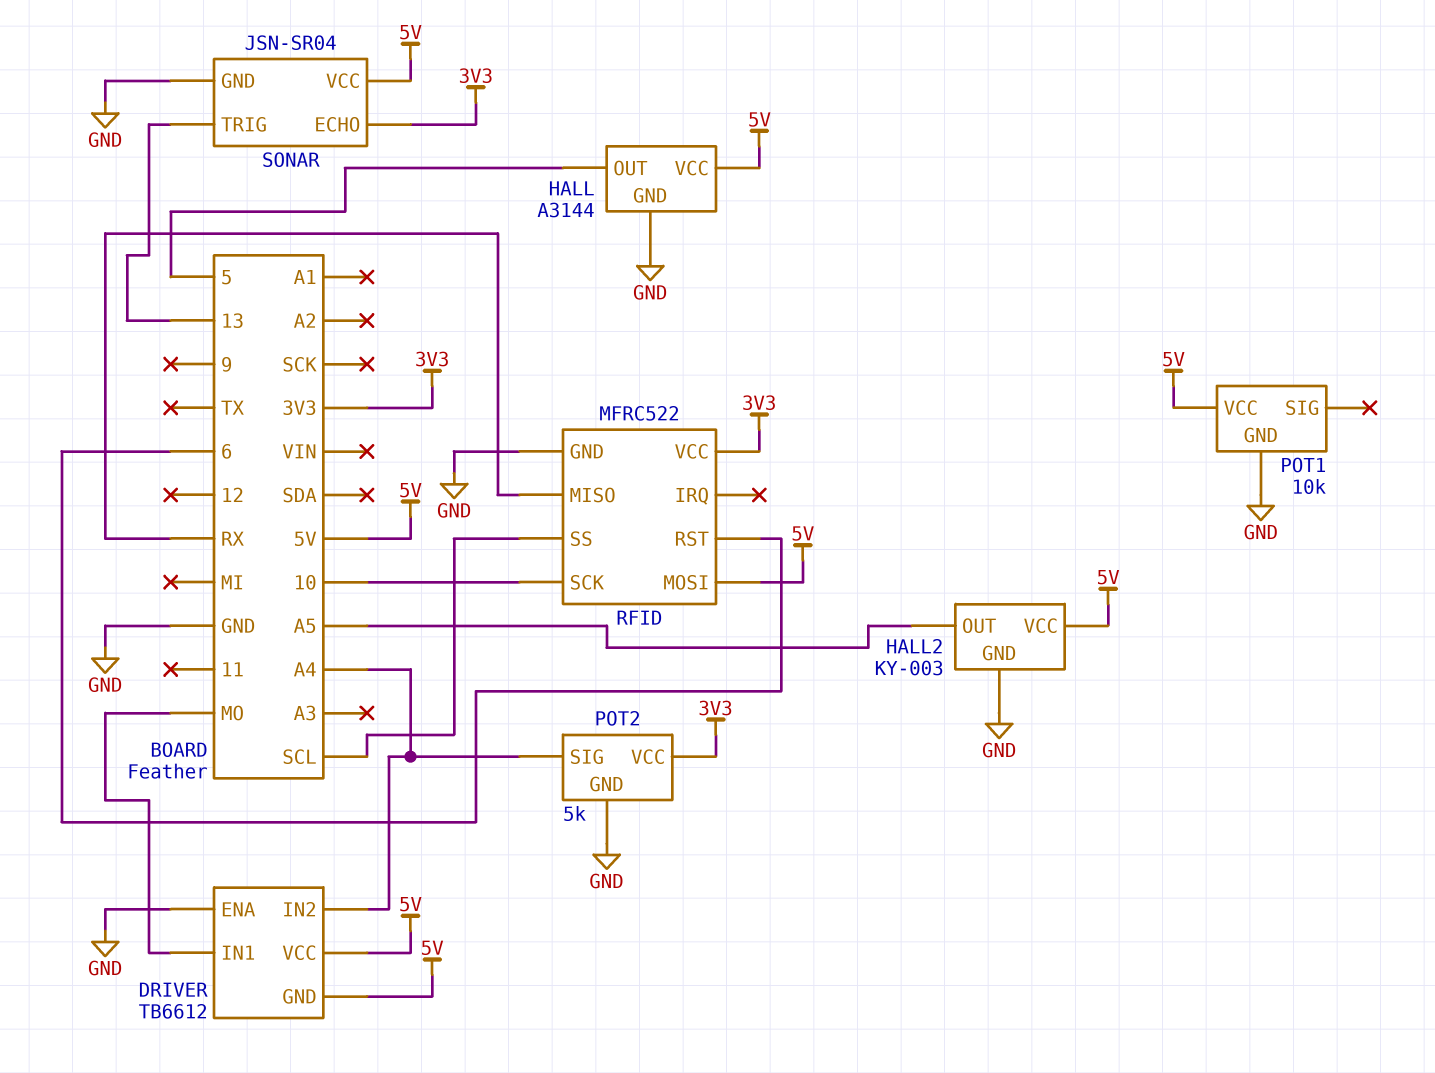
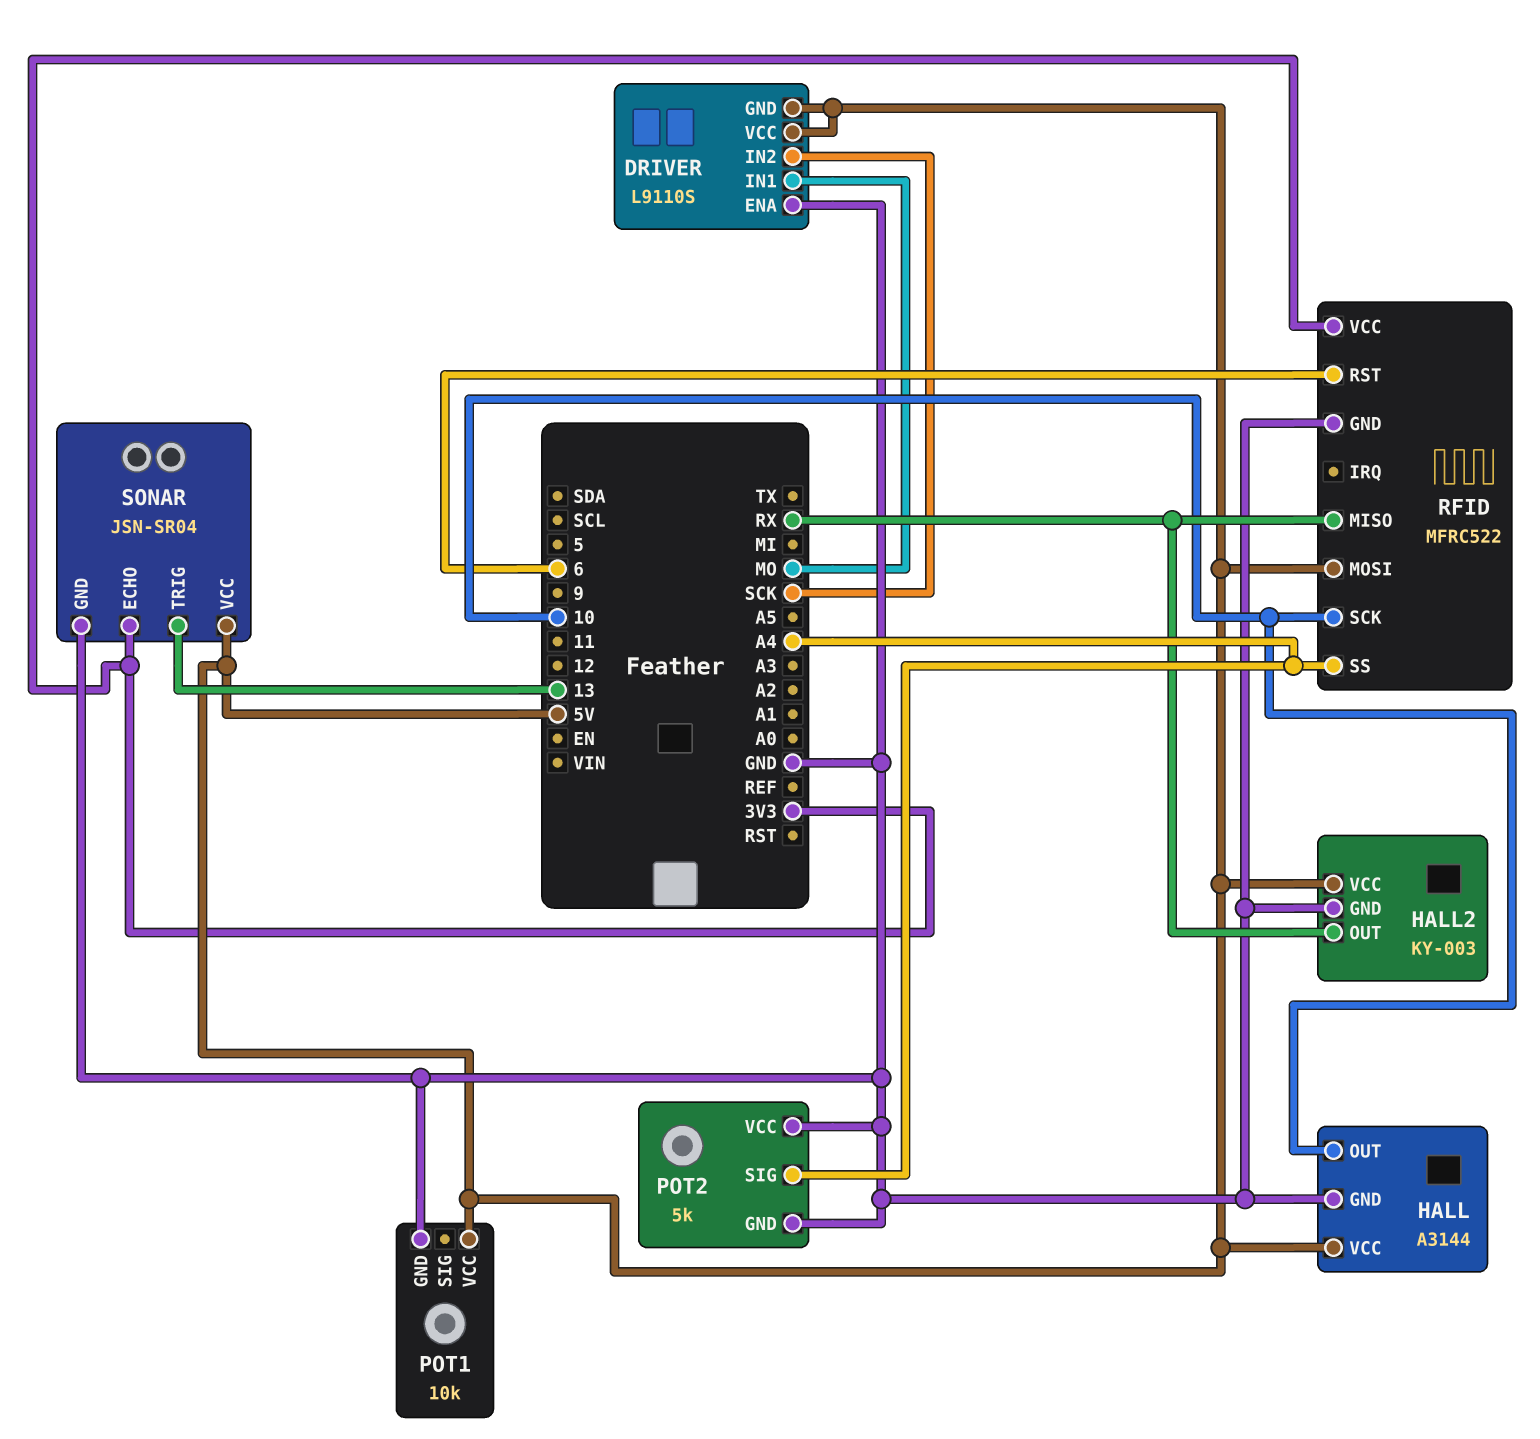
DRIVER: TB6612 -> L9110S
DRIVER pin IN2: A4 -> SCK
HALL pin OUT: 5 -> 10
HALL2 pin OUT: A5 -> RX
POT2 pin VCC: 3V3 -> GND
RFID pin SS: SCL -> A4

